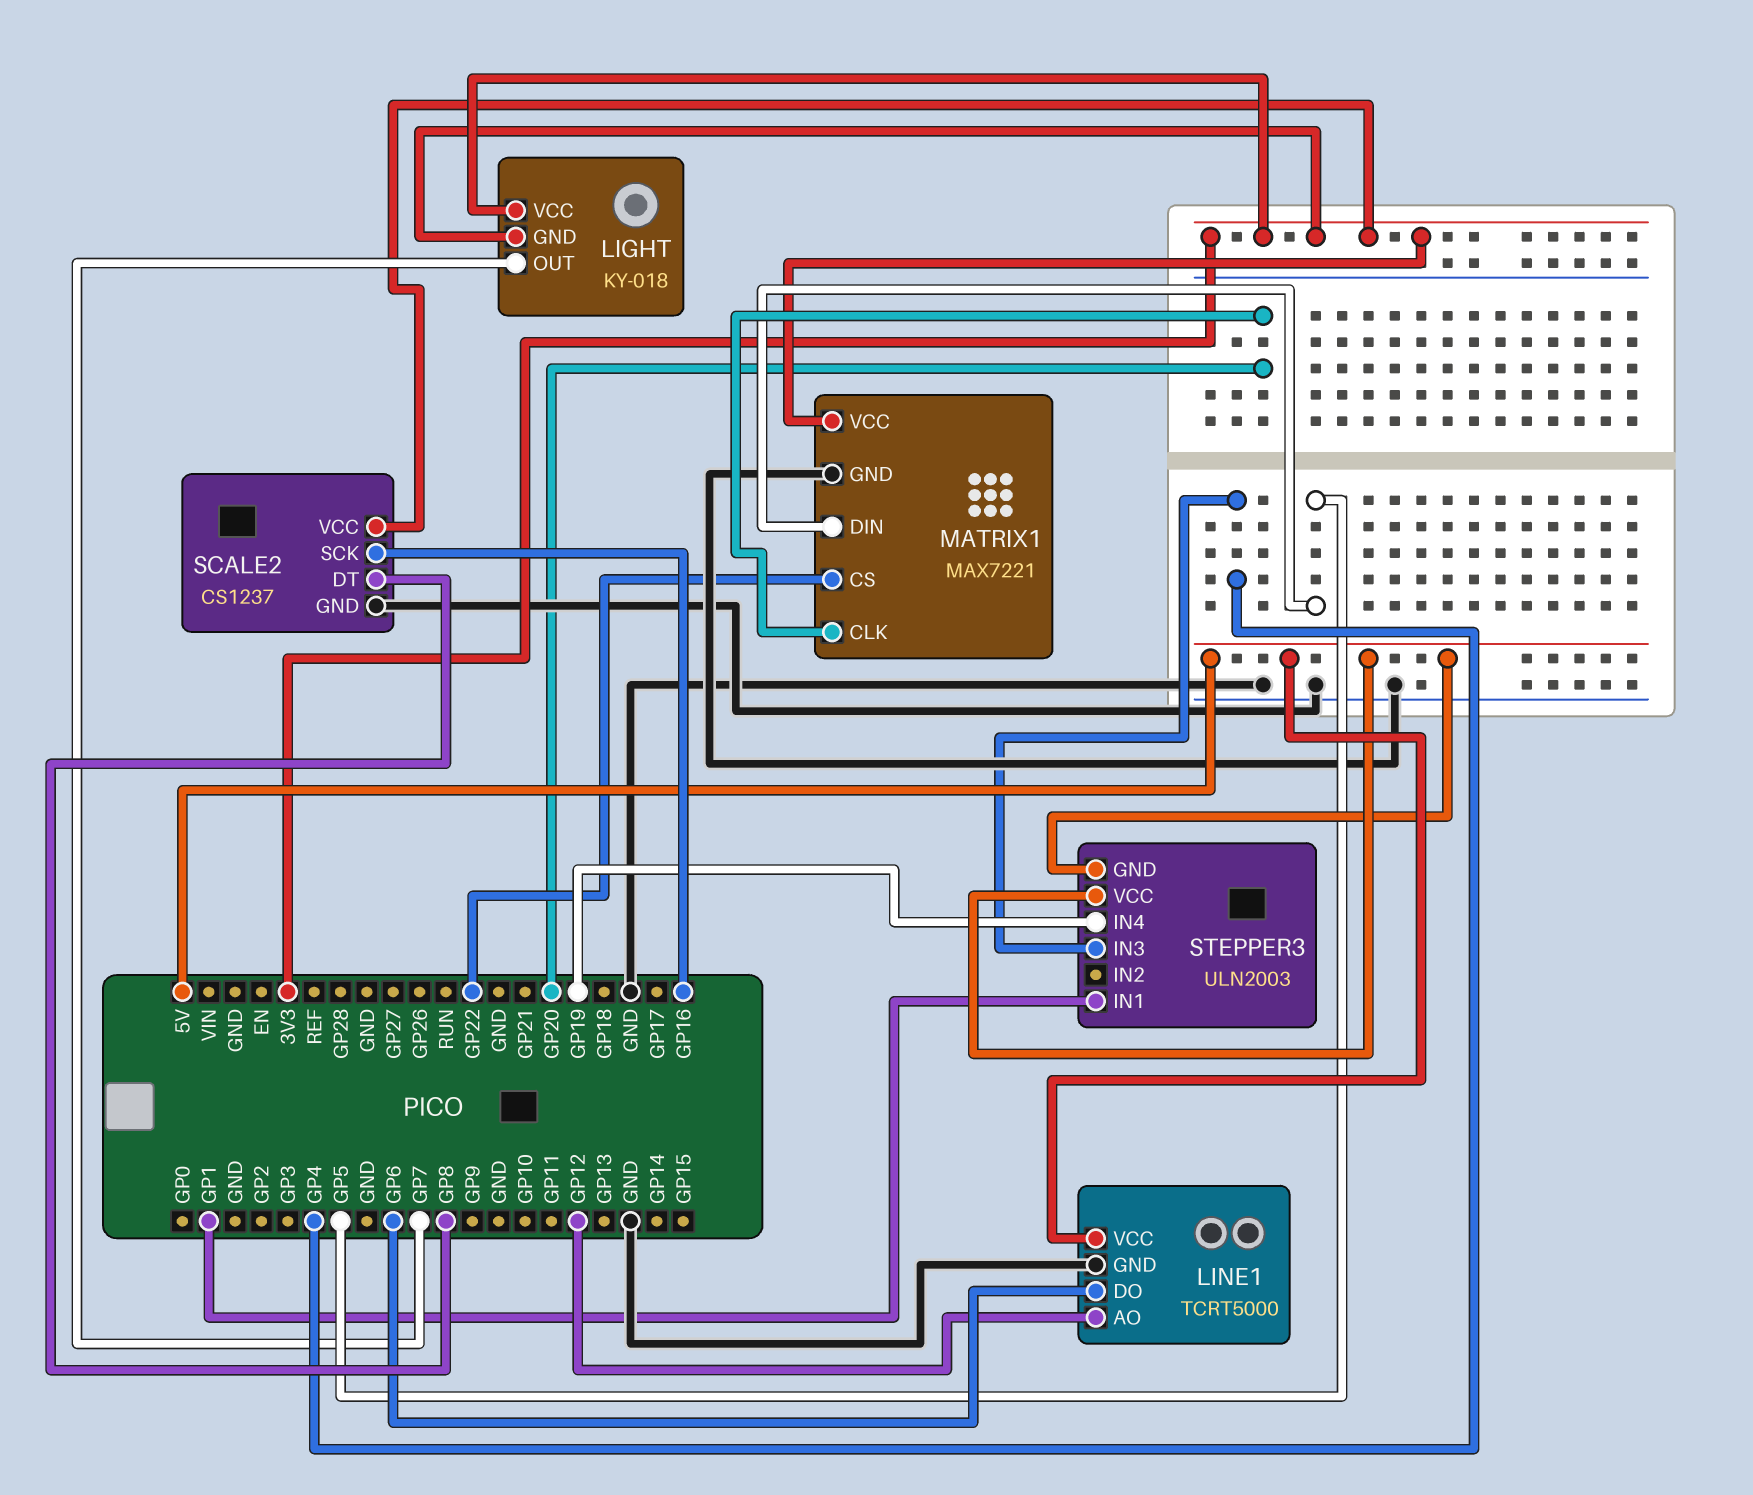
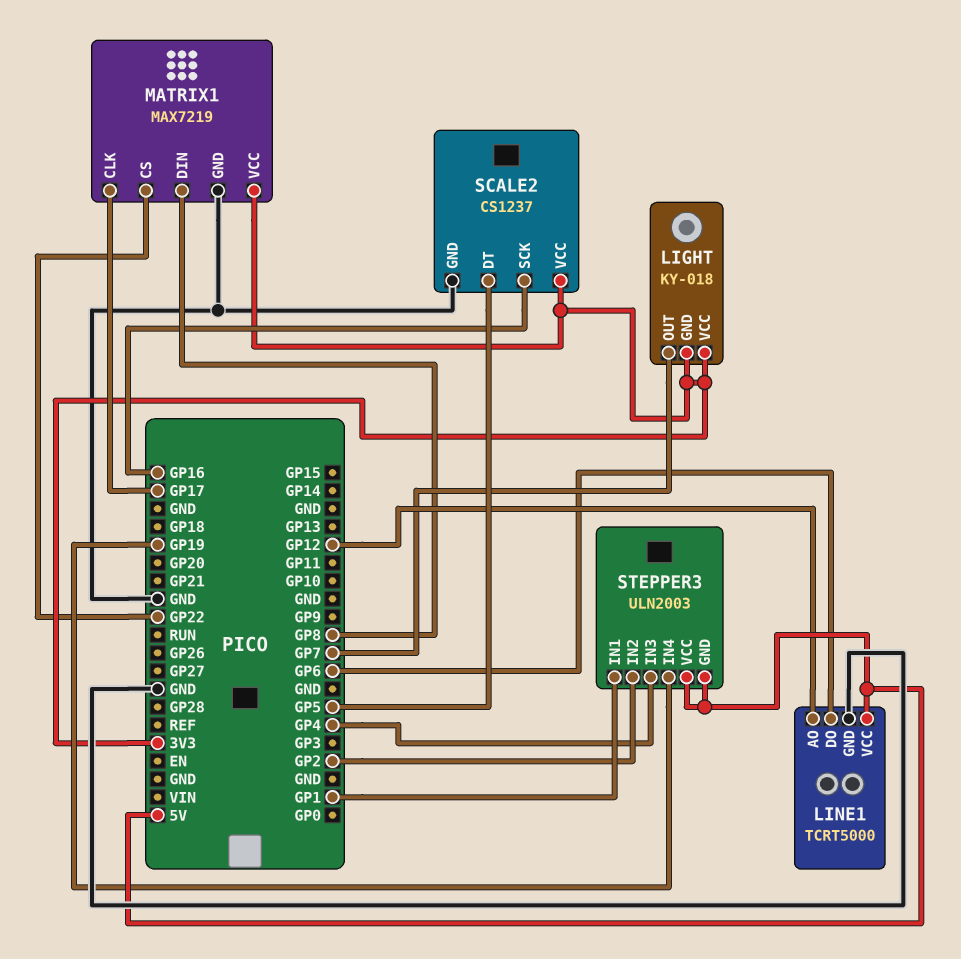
MATRIX1: MAX7221 -> MAX7219
MATRIX1 pin CLK: GP20 -> GP17
MATRIX1 pin DIN: GP5 -> GP8
SCALE2 pin DT: GP8 -> GP5
STEPPER3 pin IN2: none -> GP2

